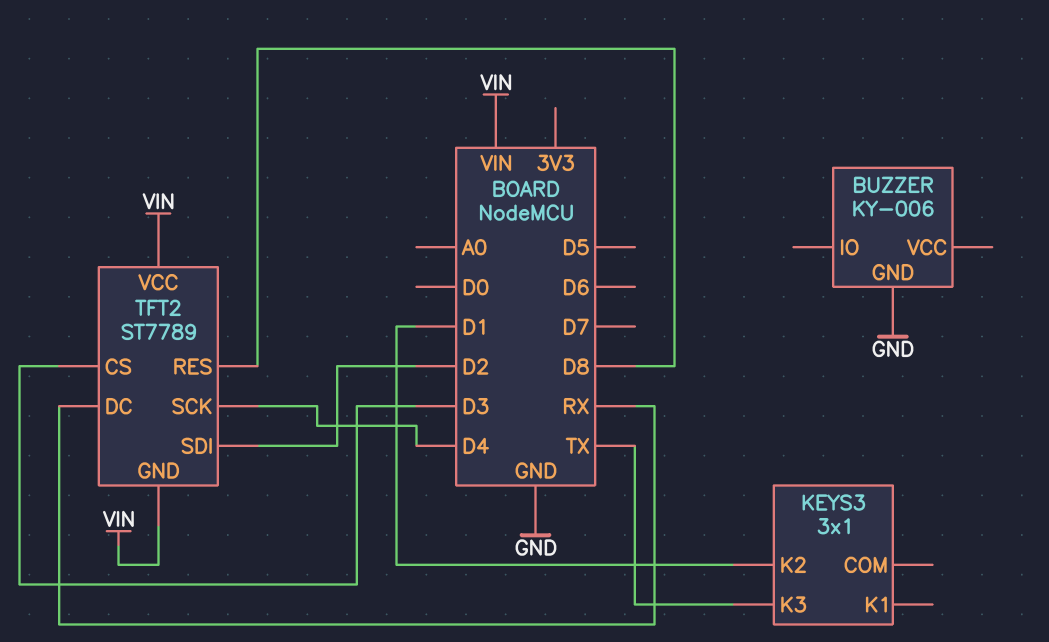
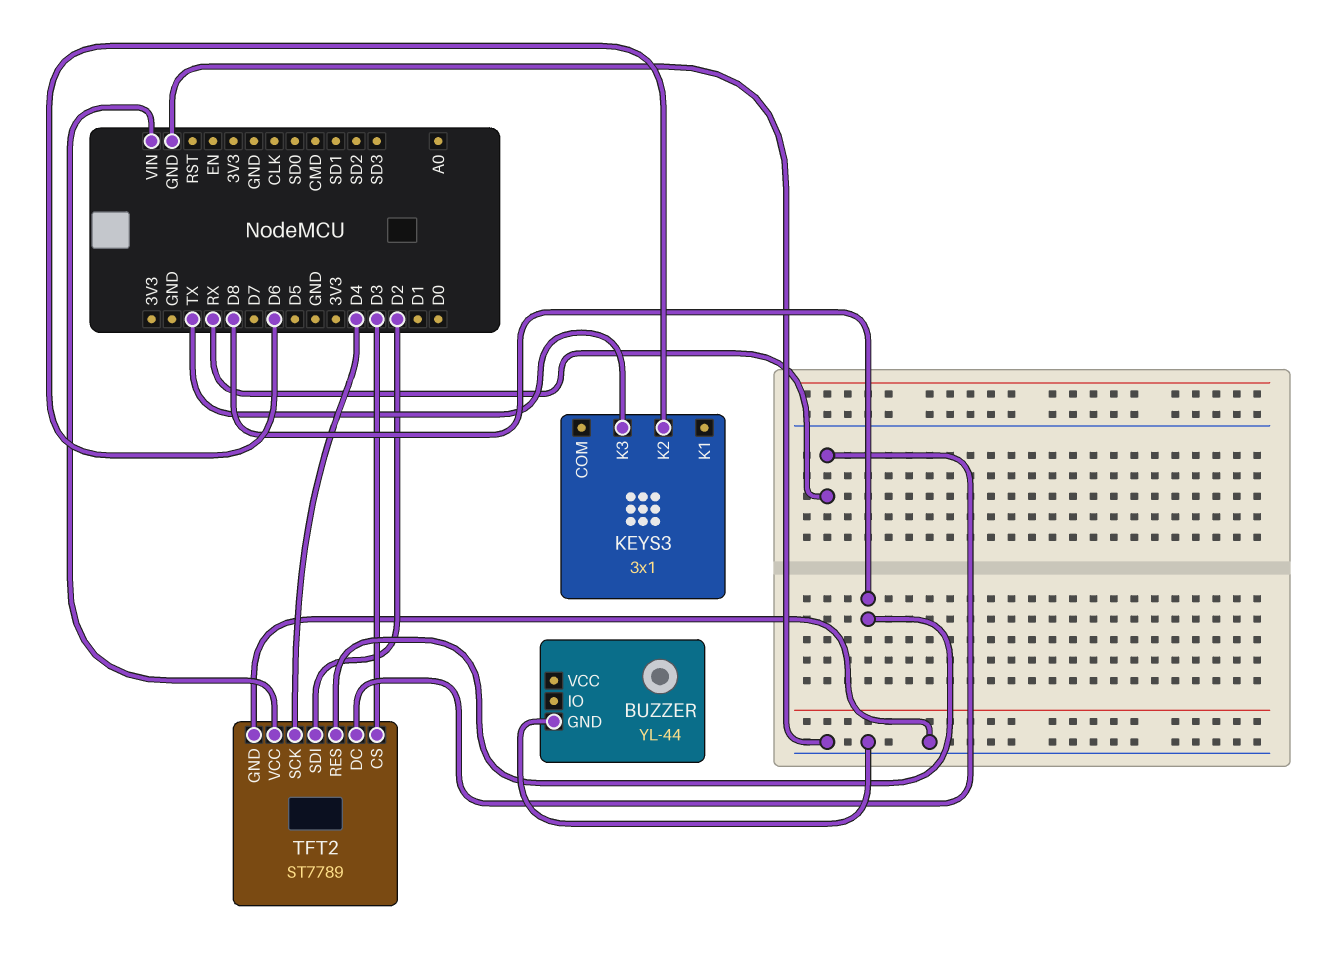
BUZZER: KY-006 -> YL-44
KEYS3 pin K2: D1 -> D6
TFT2 pin GND: VIN -> GND

